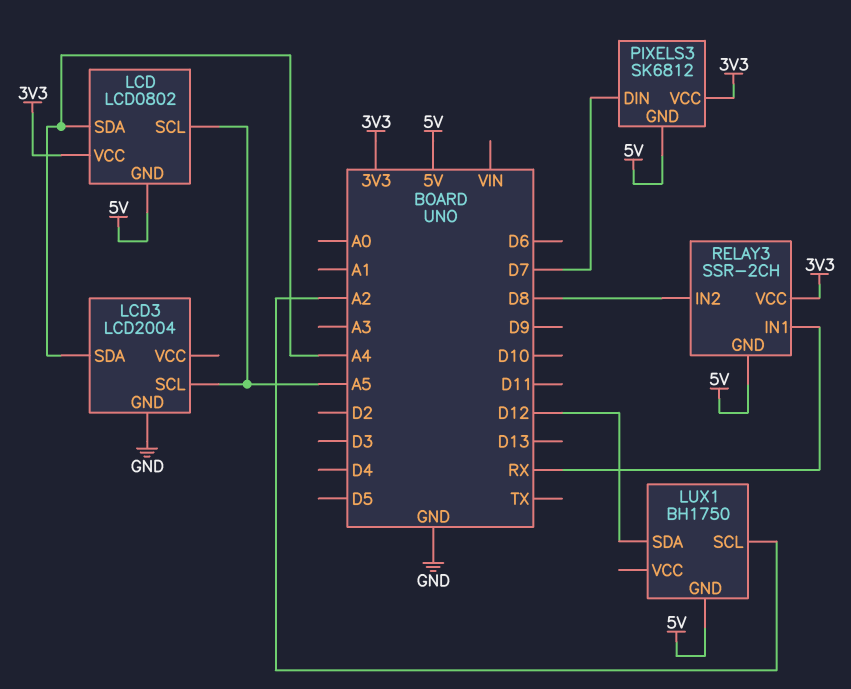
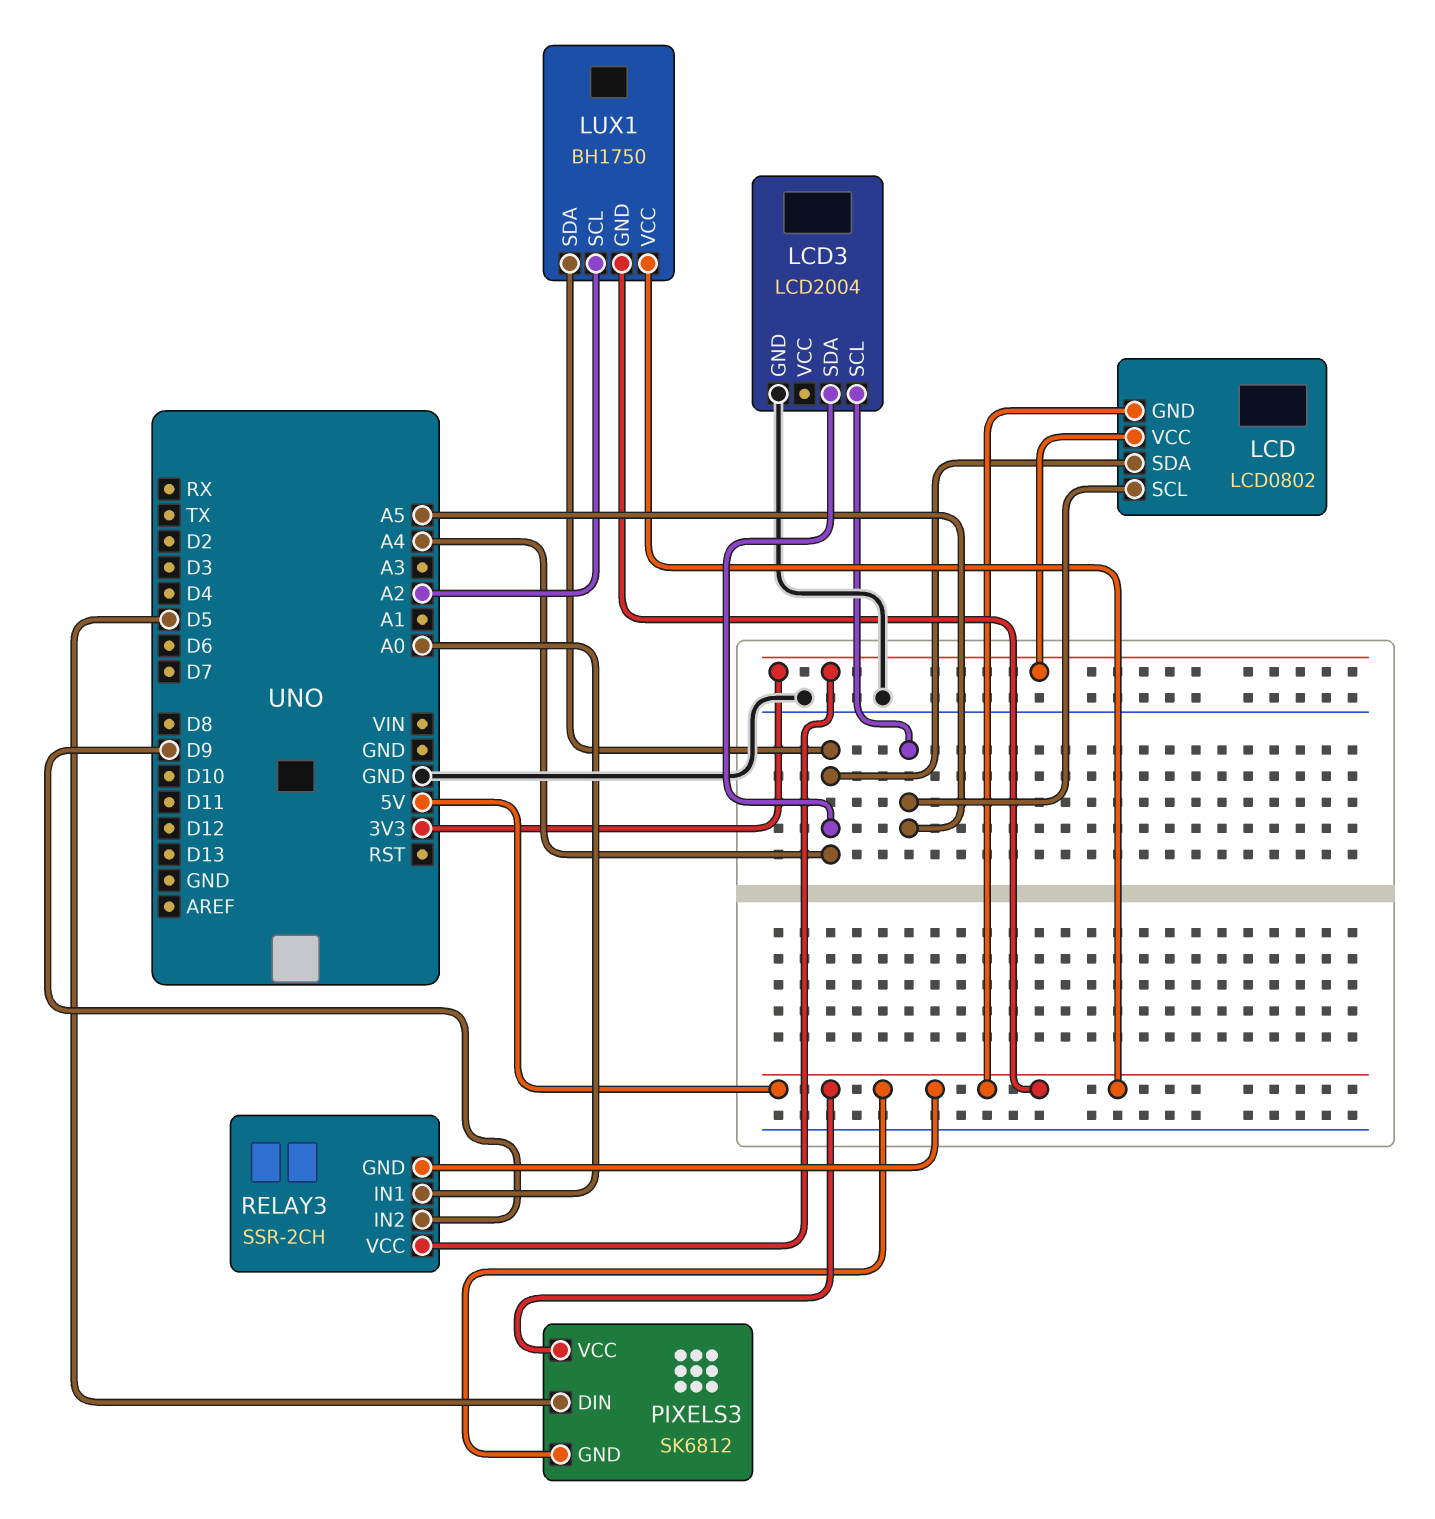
LUX1 pin SDA: D12 -> A4
LUX1 pin VCC: none -> 5V
PIXELS3 pin DIN: D7 -> D5
PIXELS3 pin VCC: 3V3 -> 5V
RELAY3 pin IN1: RX -> A0
RELAY3 pin IN2: D8 -> D9

